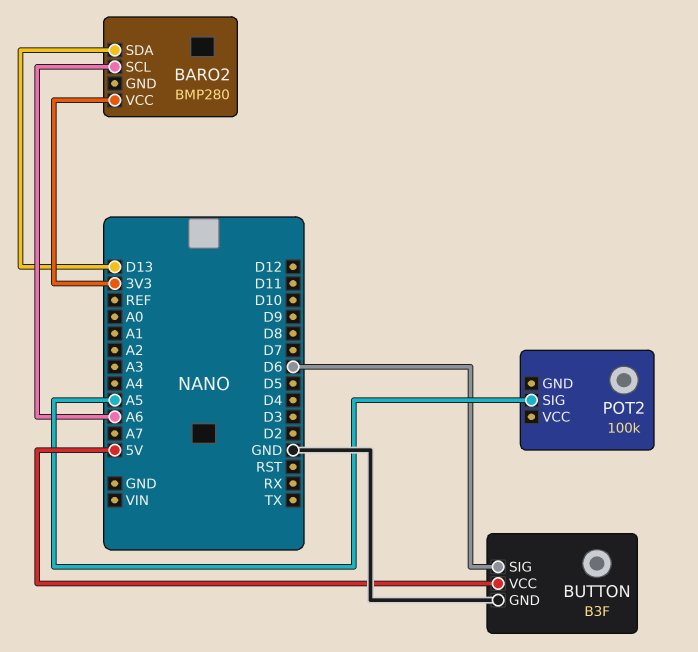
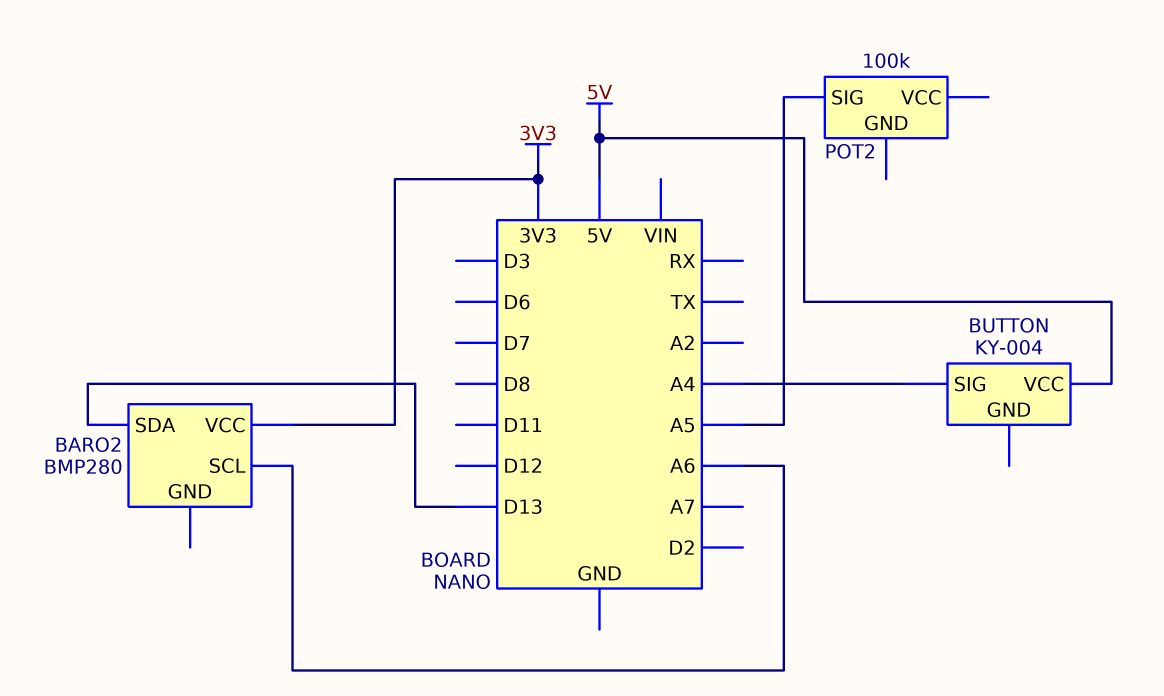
BUTTON: B3F -> KY-004
BUTTON pin GND: GND -> none
BUTTON pin SIG: D6 -> A4

